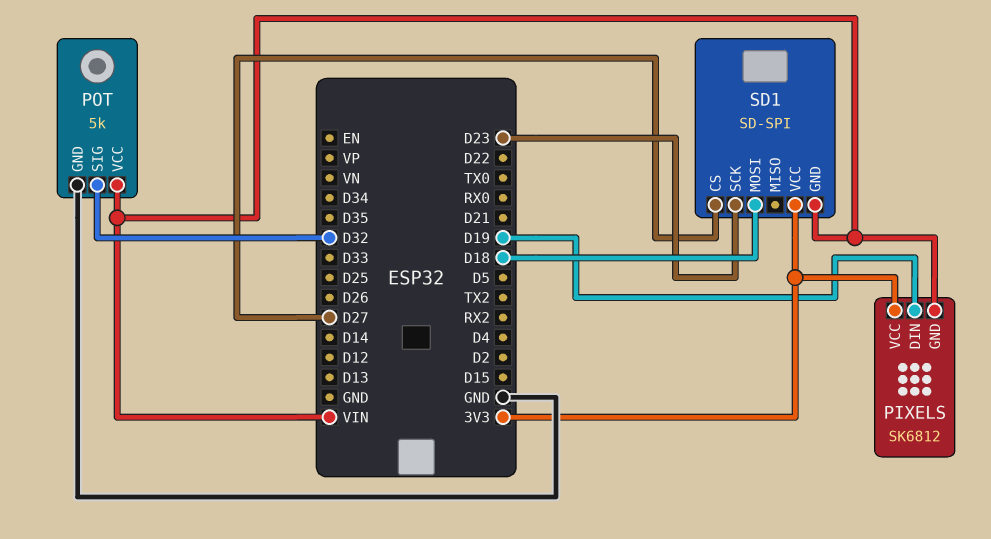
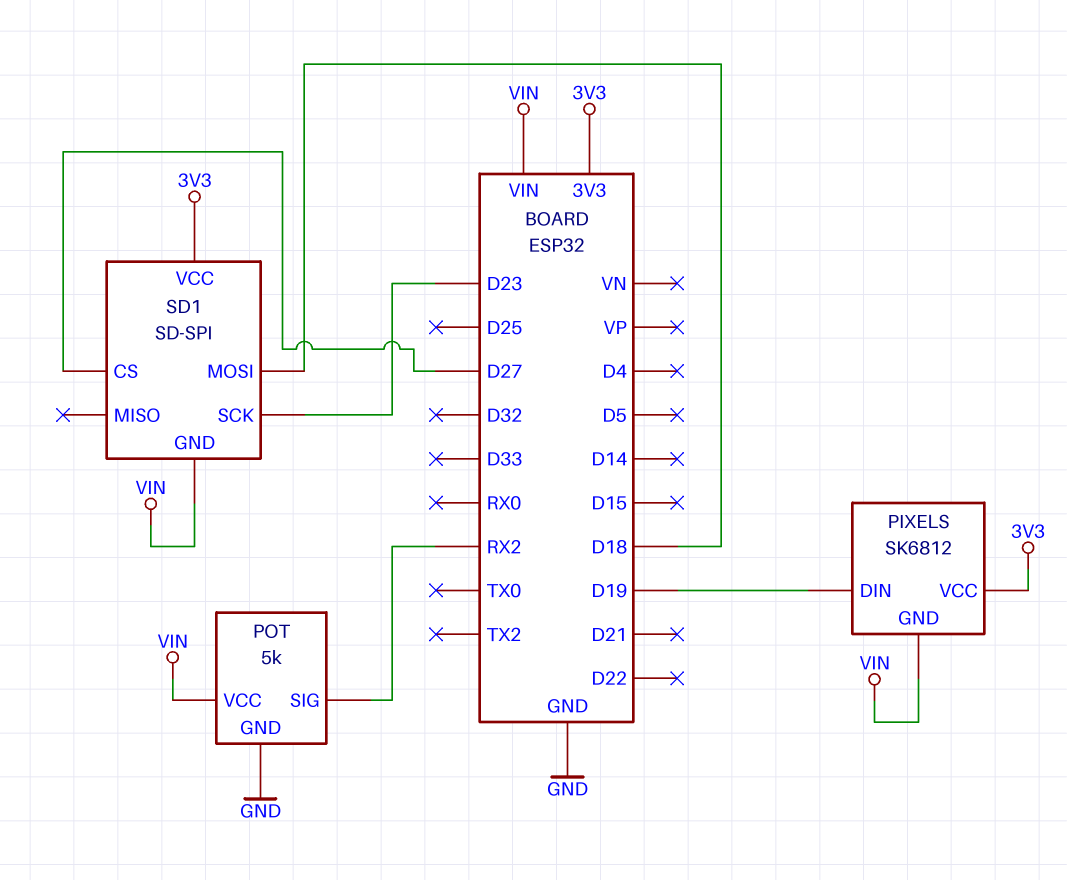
POT pin SIG: D32 -> RX2

